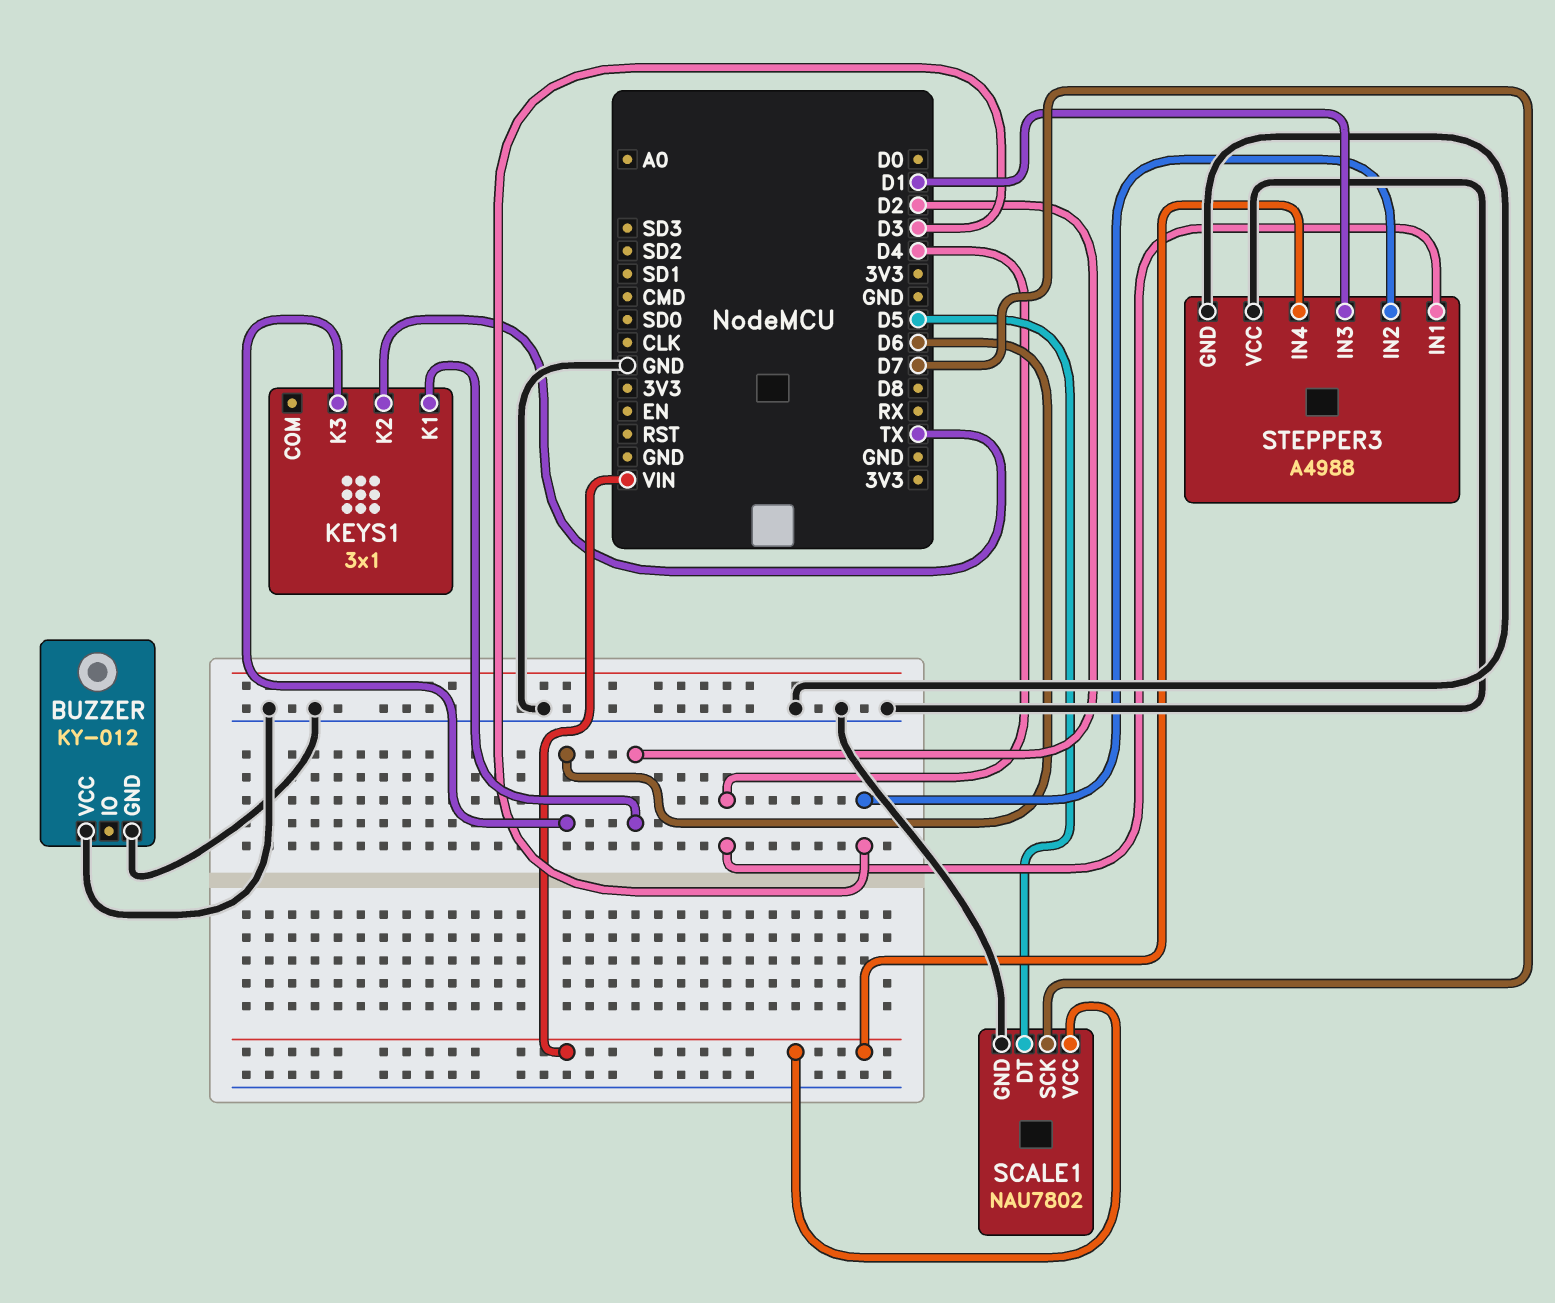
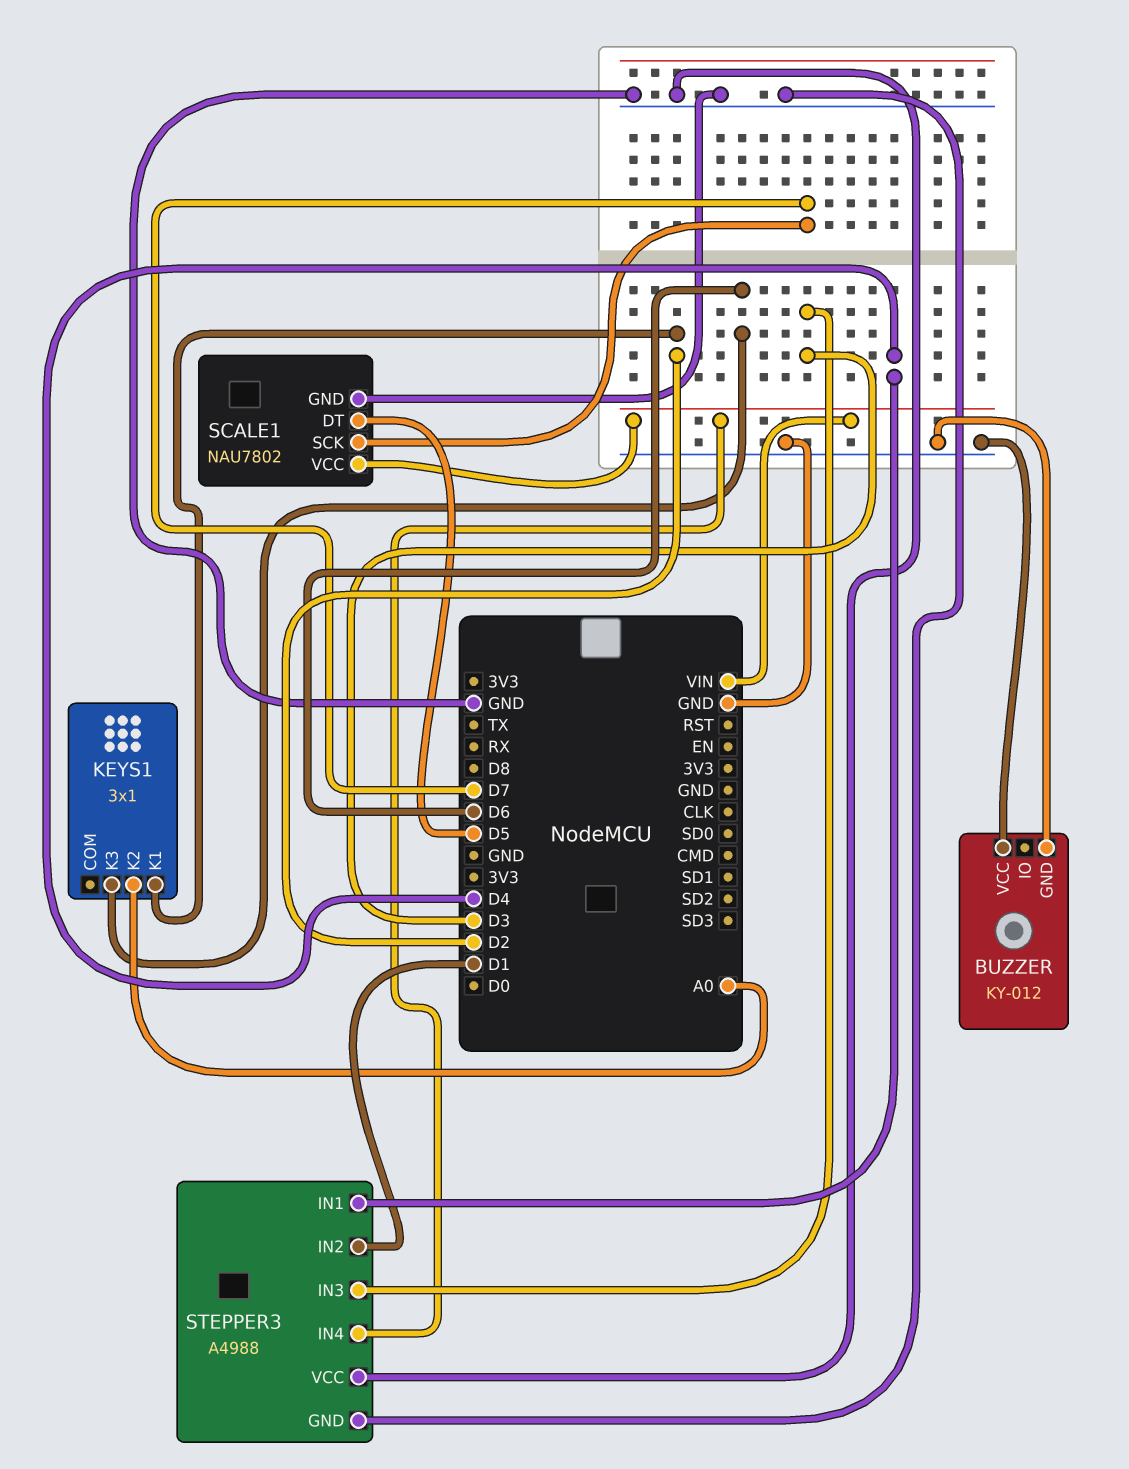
KEYS1 pin K2: TX -> A0
STEPPER3 pin IN2: D3 -> D1
STEPPER3 pin IN3: D1 -> D3

